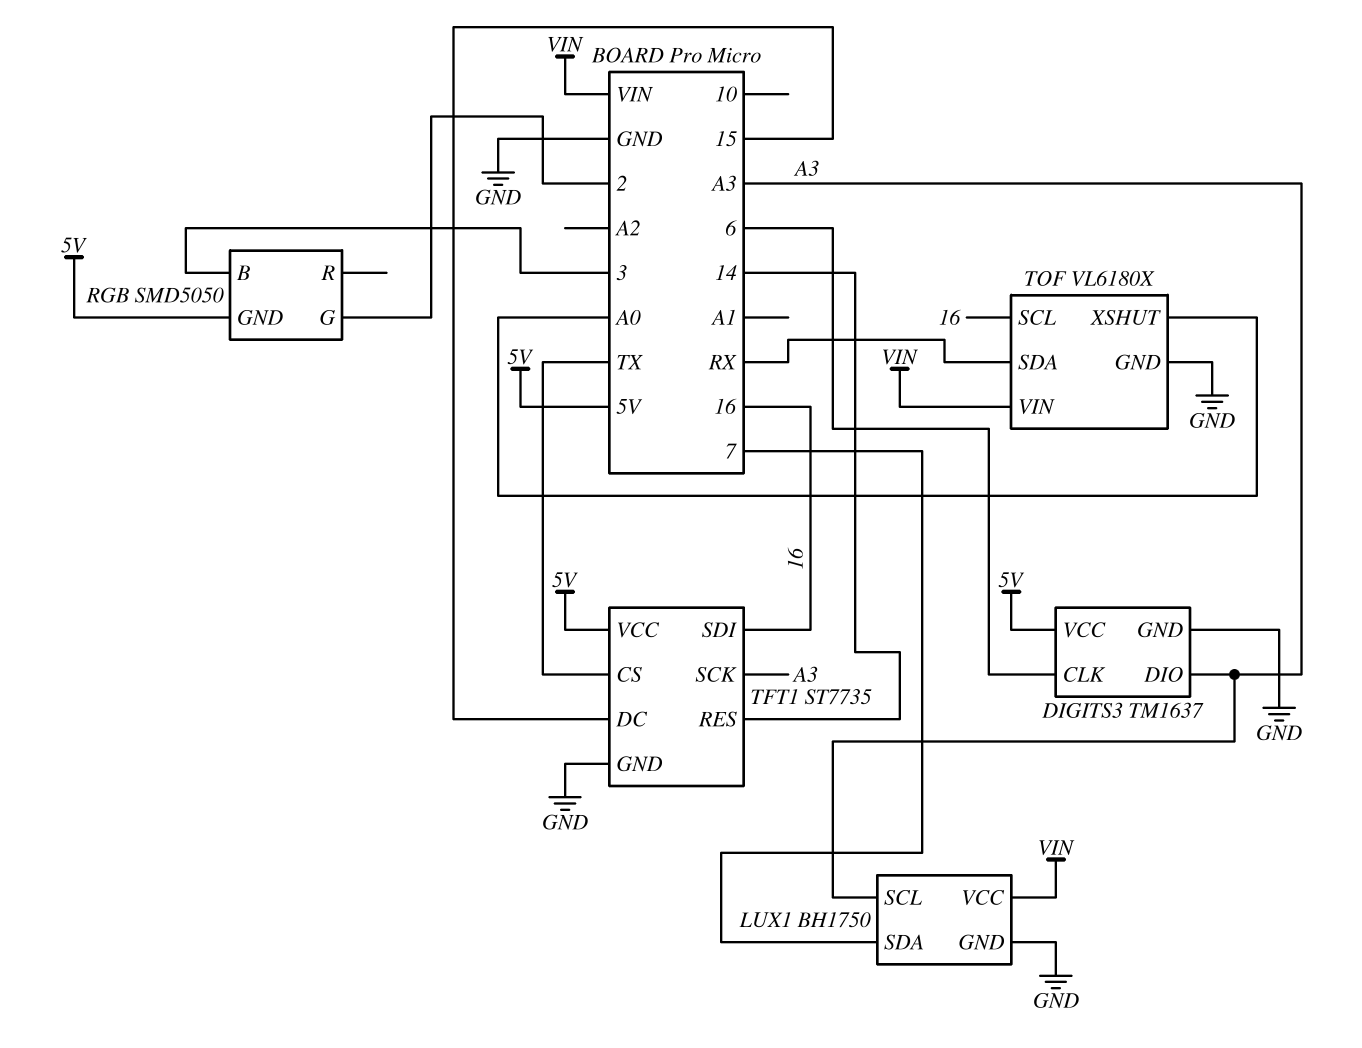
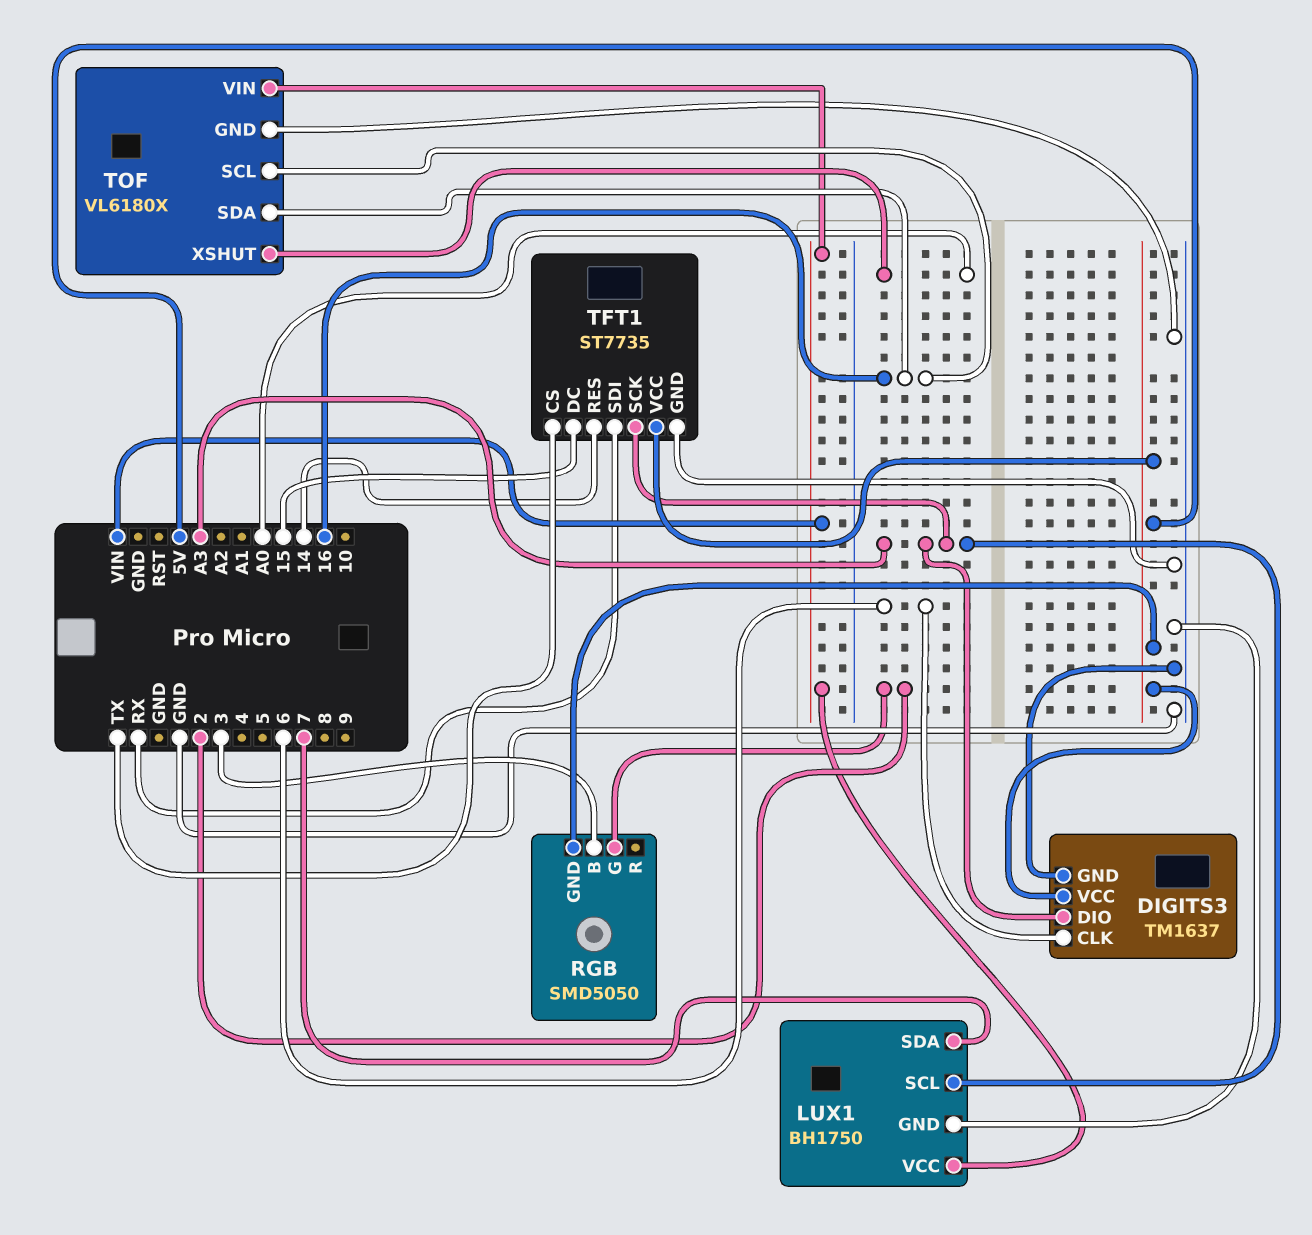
TFT1 pin SDI: 16 -> RX
TOF pin SDA: RX -> 16

